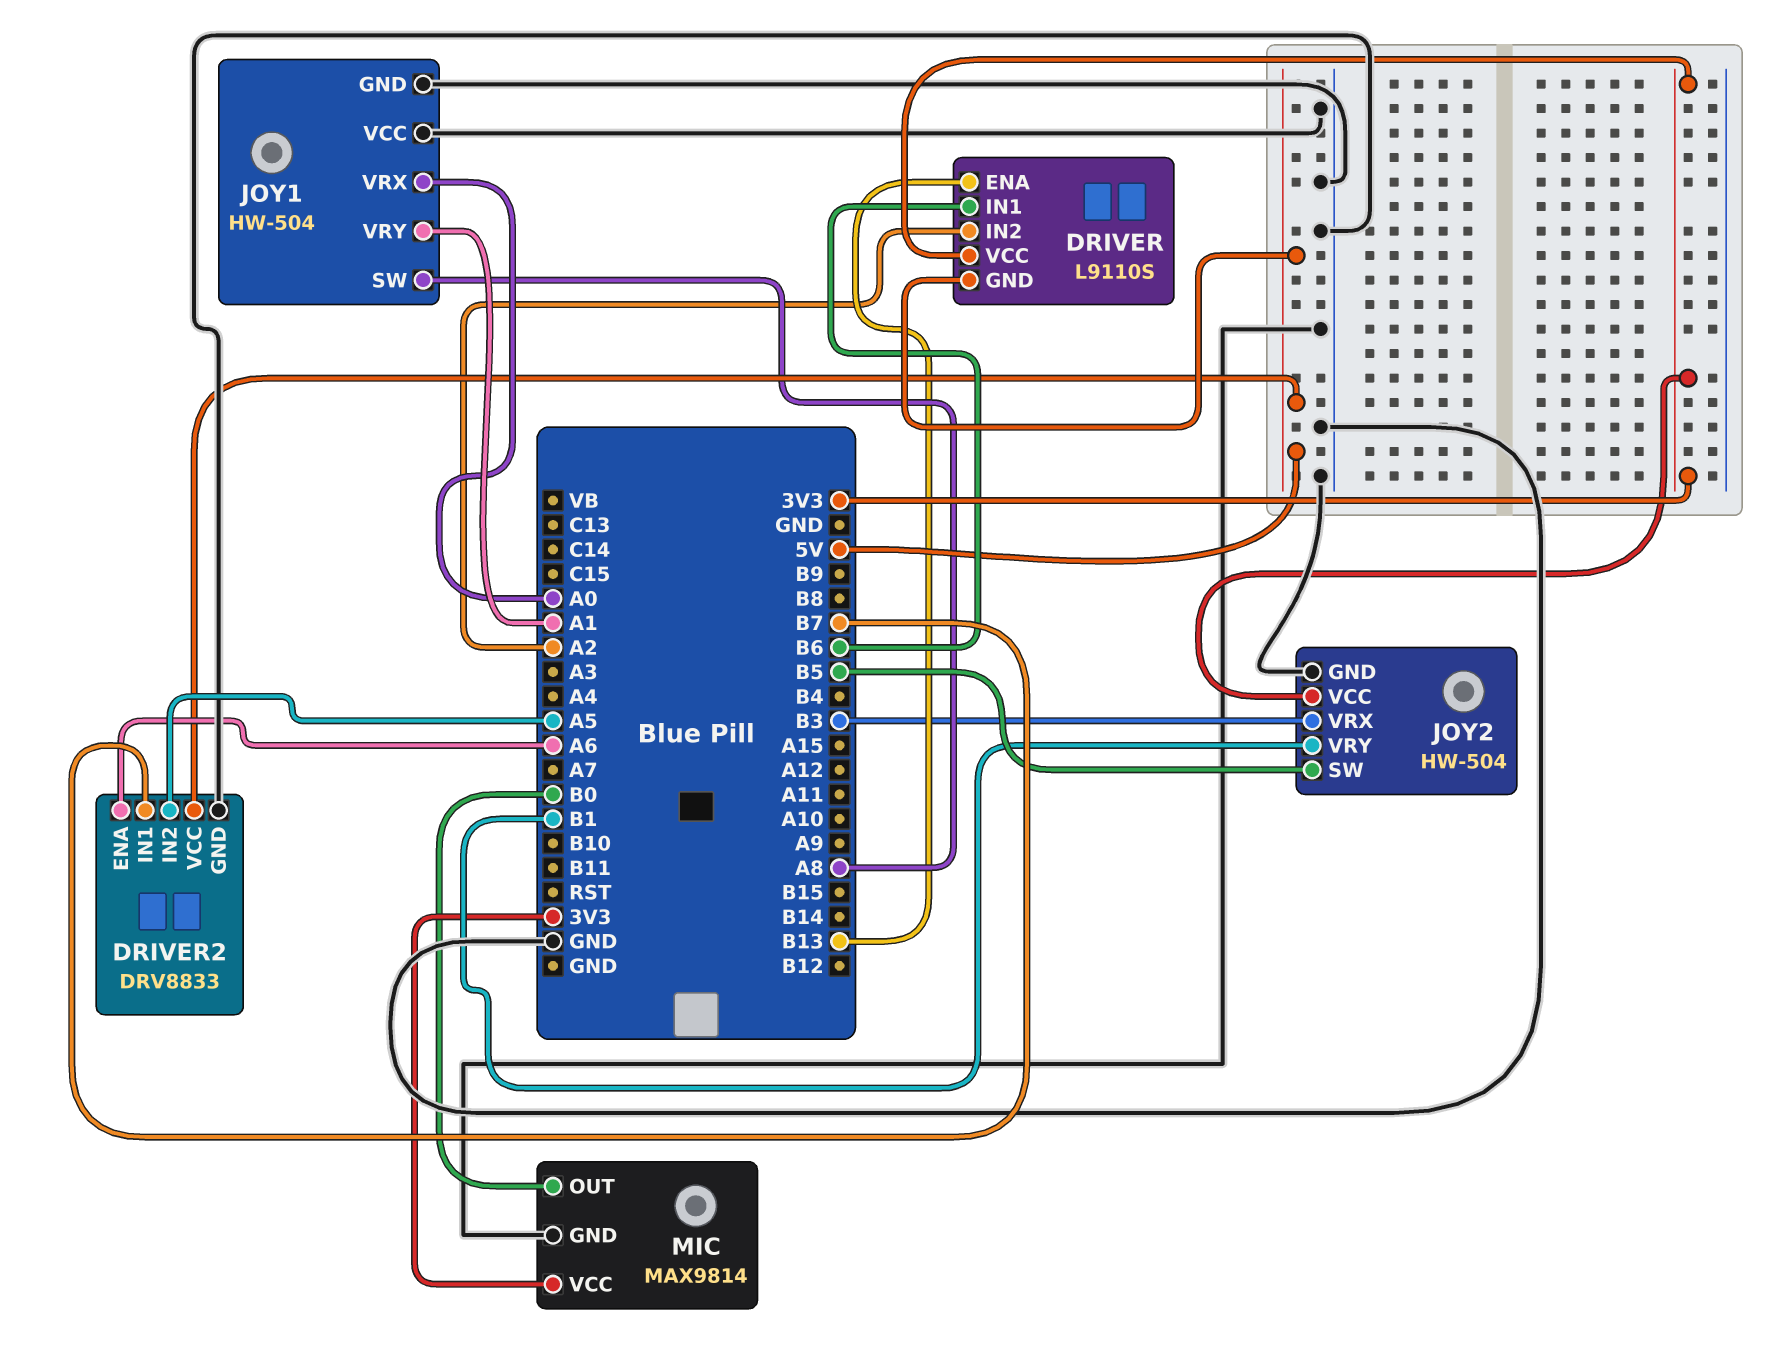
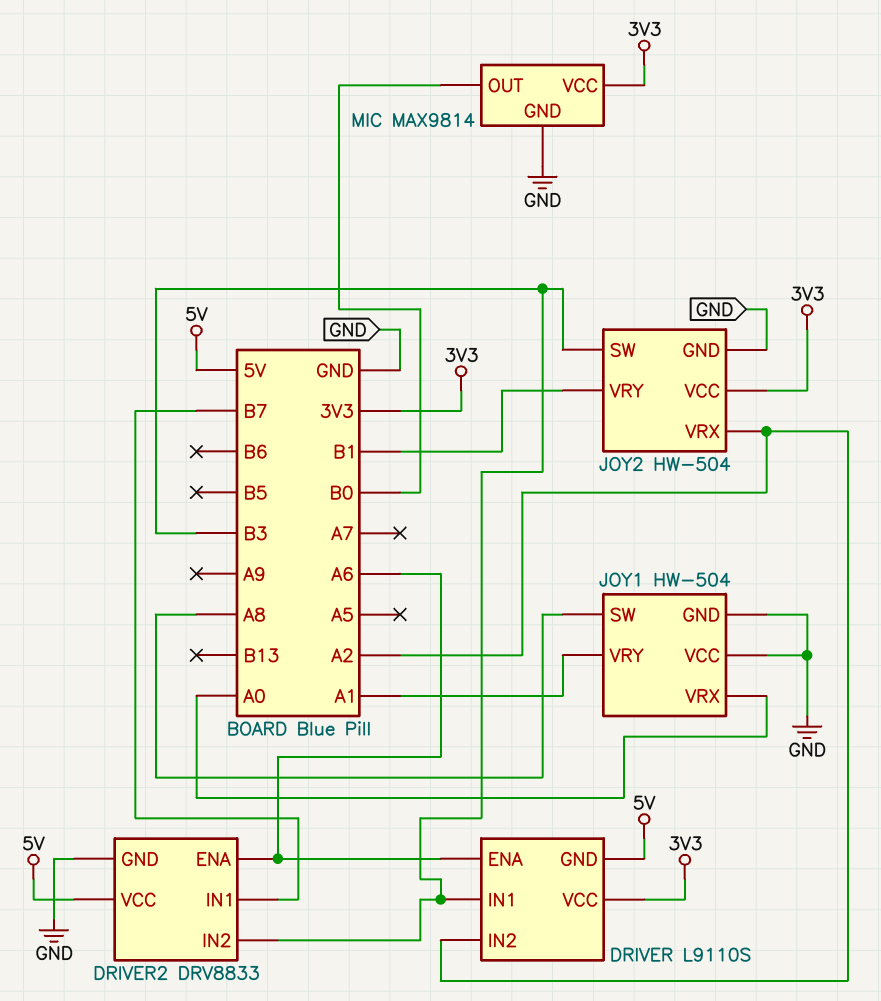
DRIVER pin ENA: B13 -> A6
DRIVER pin IN1: B6 -> B3
DRIVER2 pin IN2: A5 -> B3
JOY2 pin SW: B5 -> B3
JOY2 pin VRX: B3 -> A2

